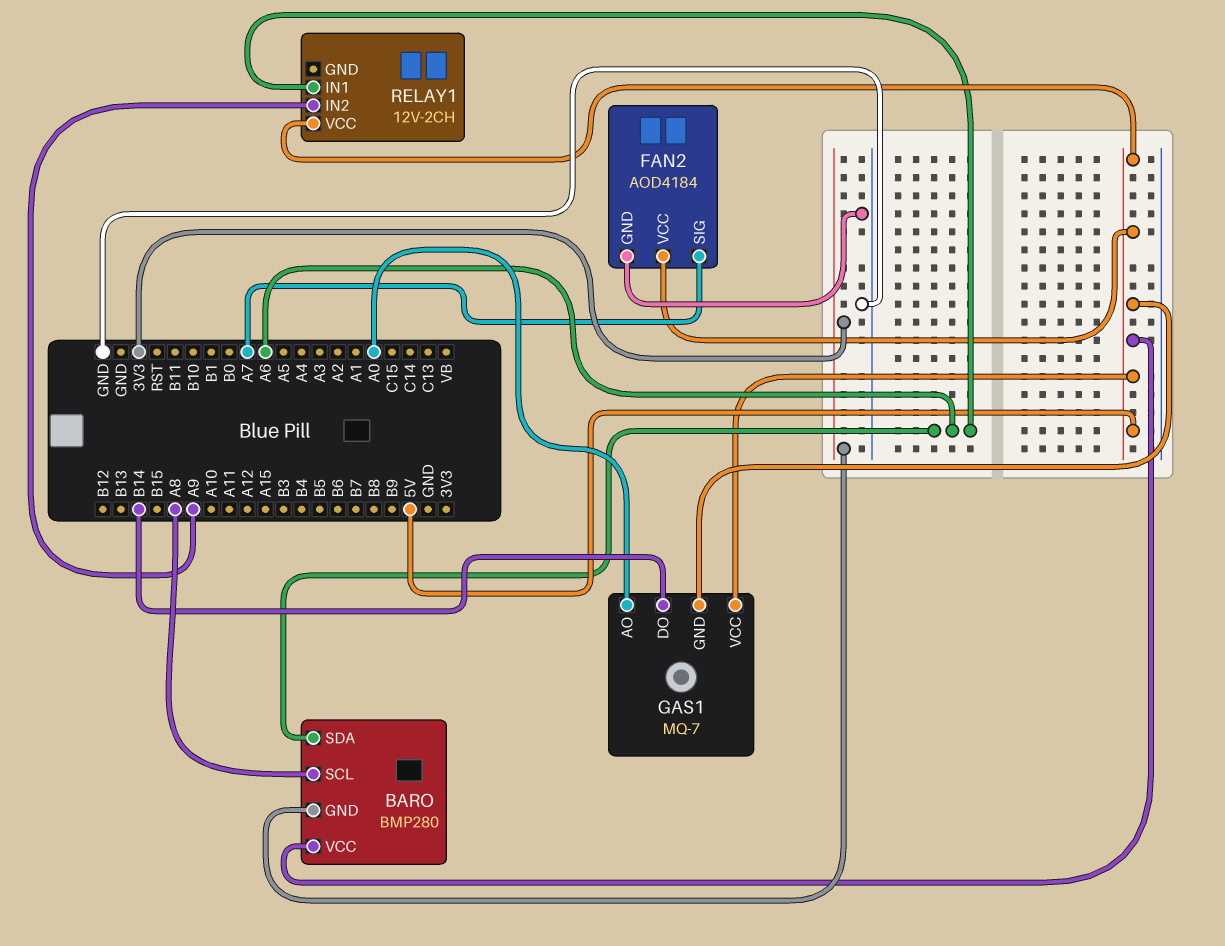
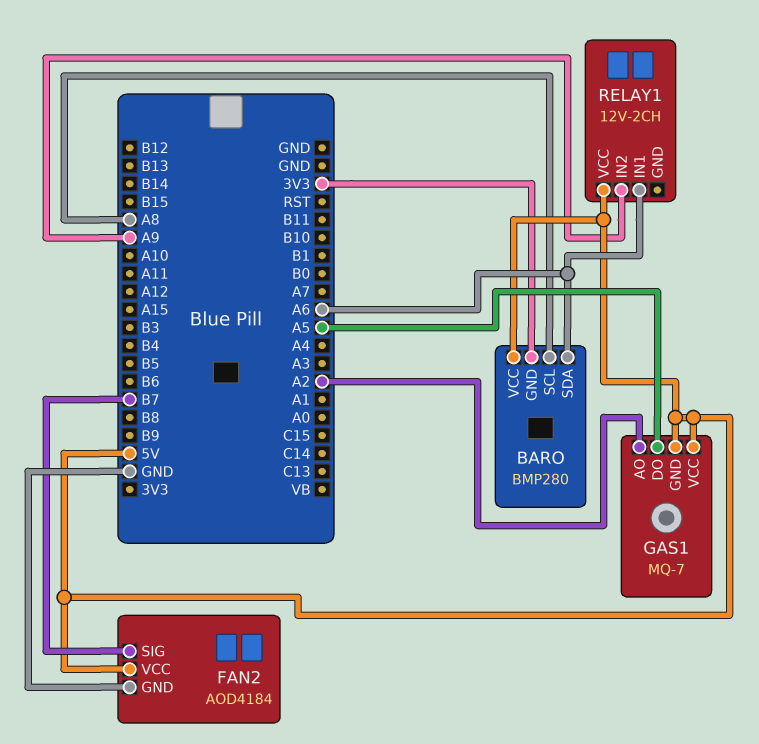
FAN2 pin SIG: A7 -> B7
GAS1 pin AO: A0 -> A2
GAS1 pin DO: B14 -> A5

